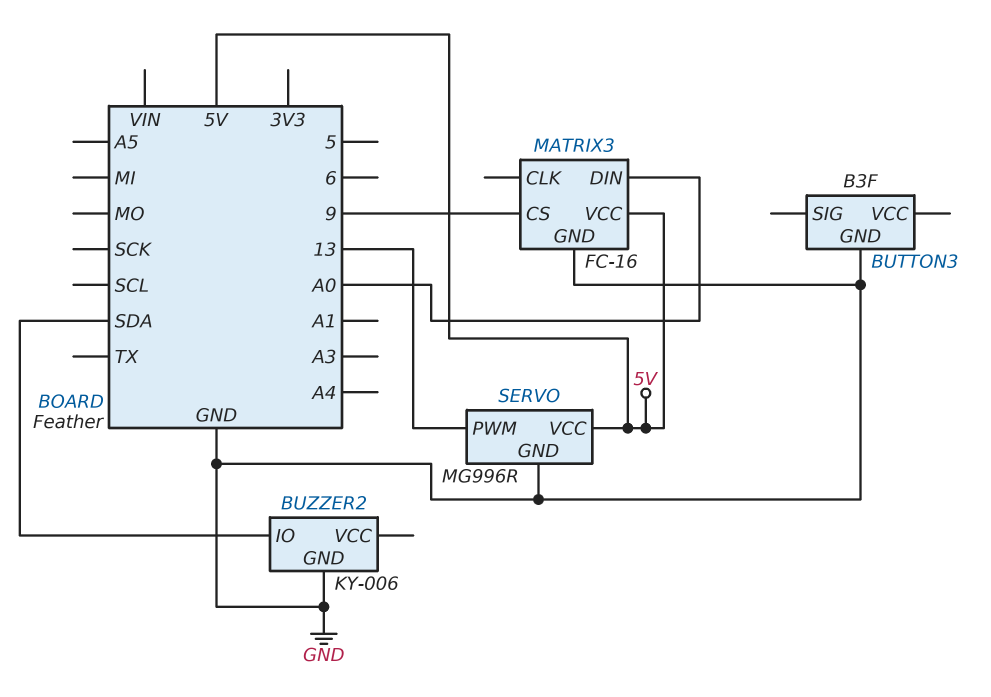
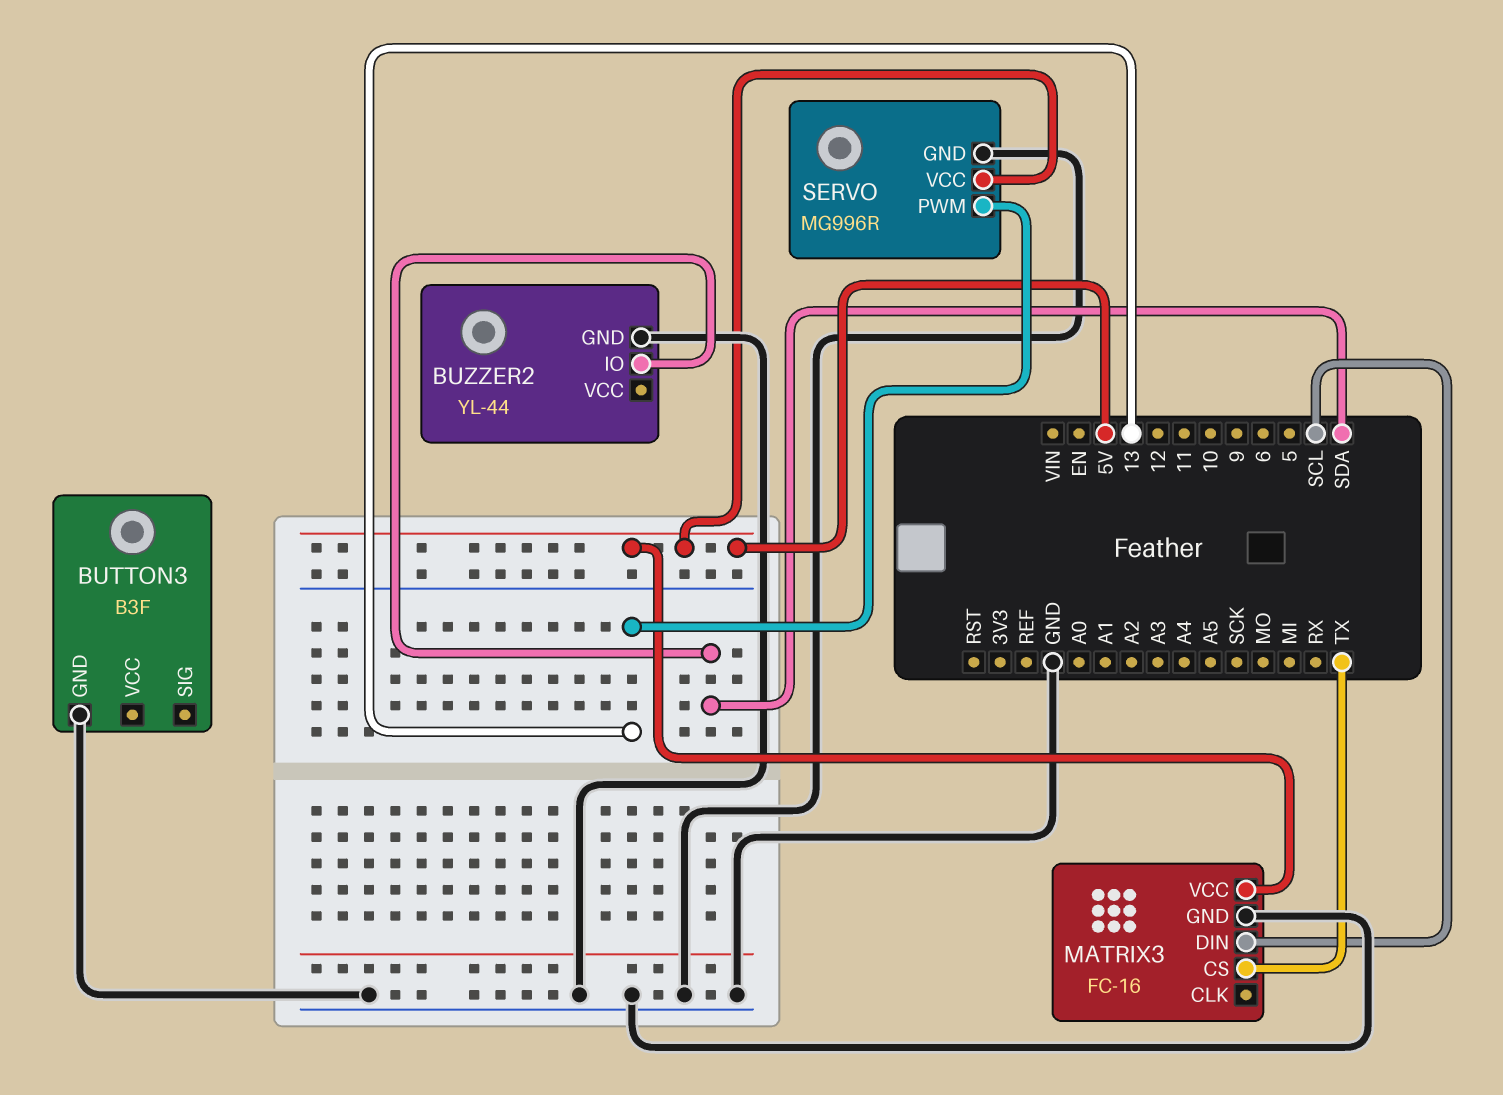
BUZZER2: KY-006 -> YL-44
MATRIX3 pin CS: 9 -> TX
MATRIX3 pin DIN: A0 -> SCL

